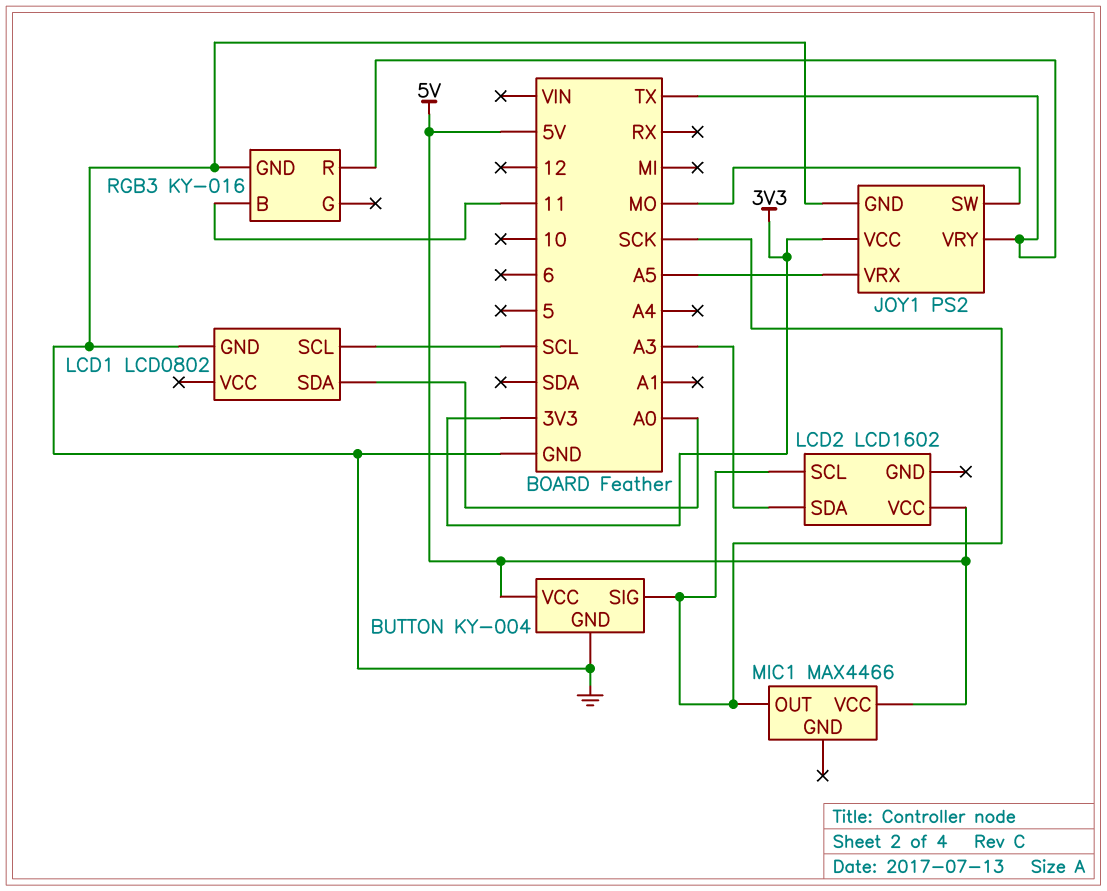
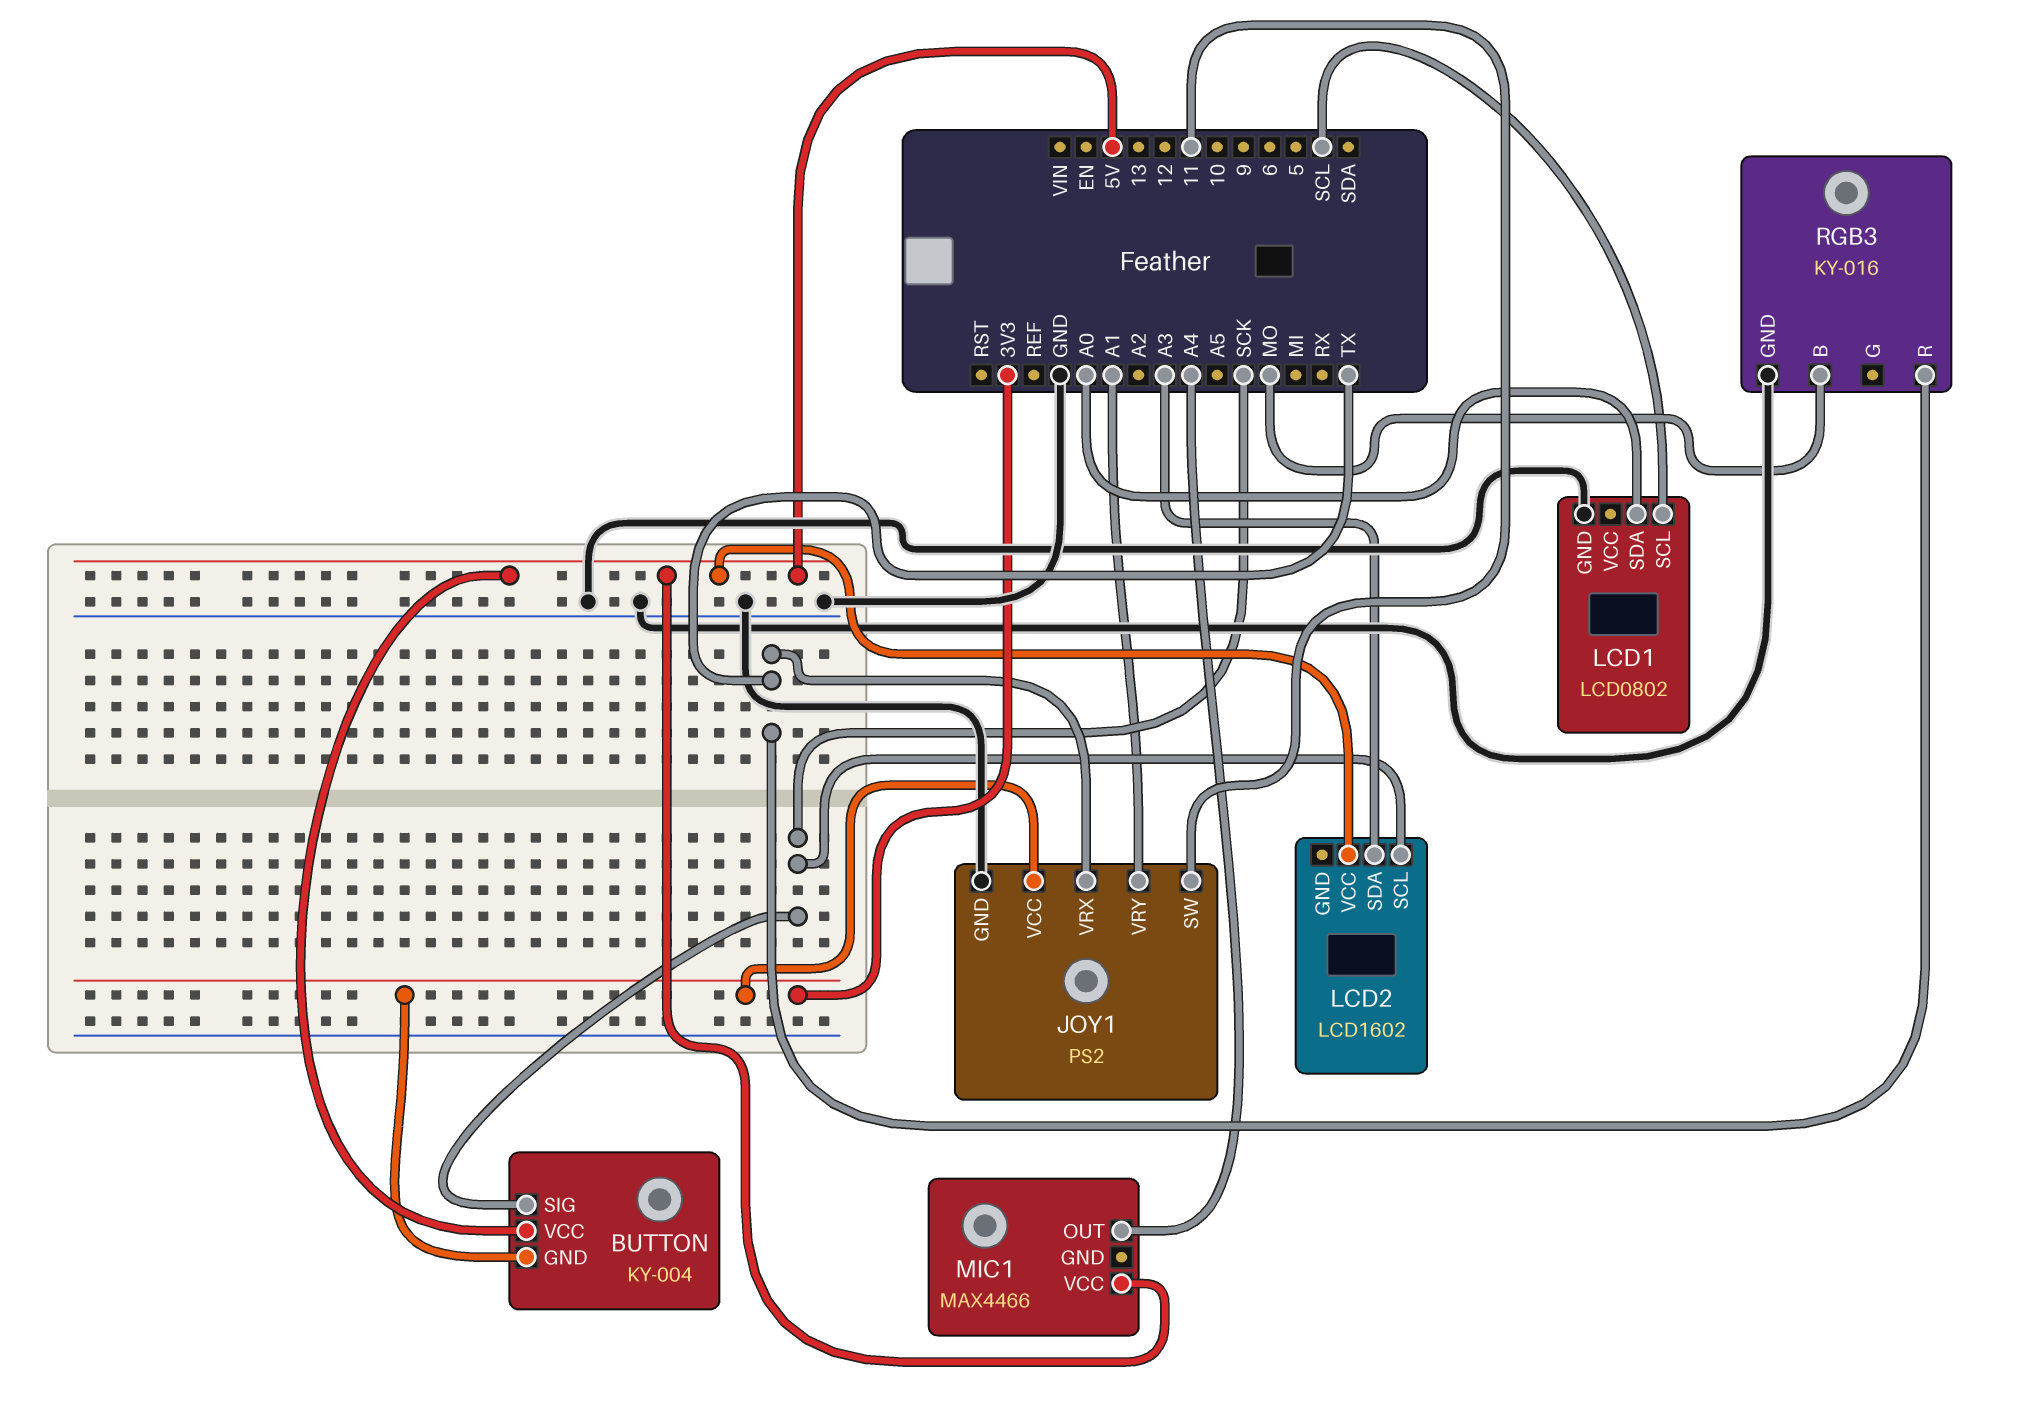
BUTTON pin GND: GND -> 3V3
JOY1 pin SW: MO -> 11
JOY1 pin VRX: A5 -> TX
JOY1 pin VRY: TX -> A1
MIC1 pin OUT: SCK -> A4
RGB3 pin B: 11 -> MO

